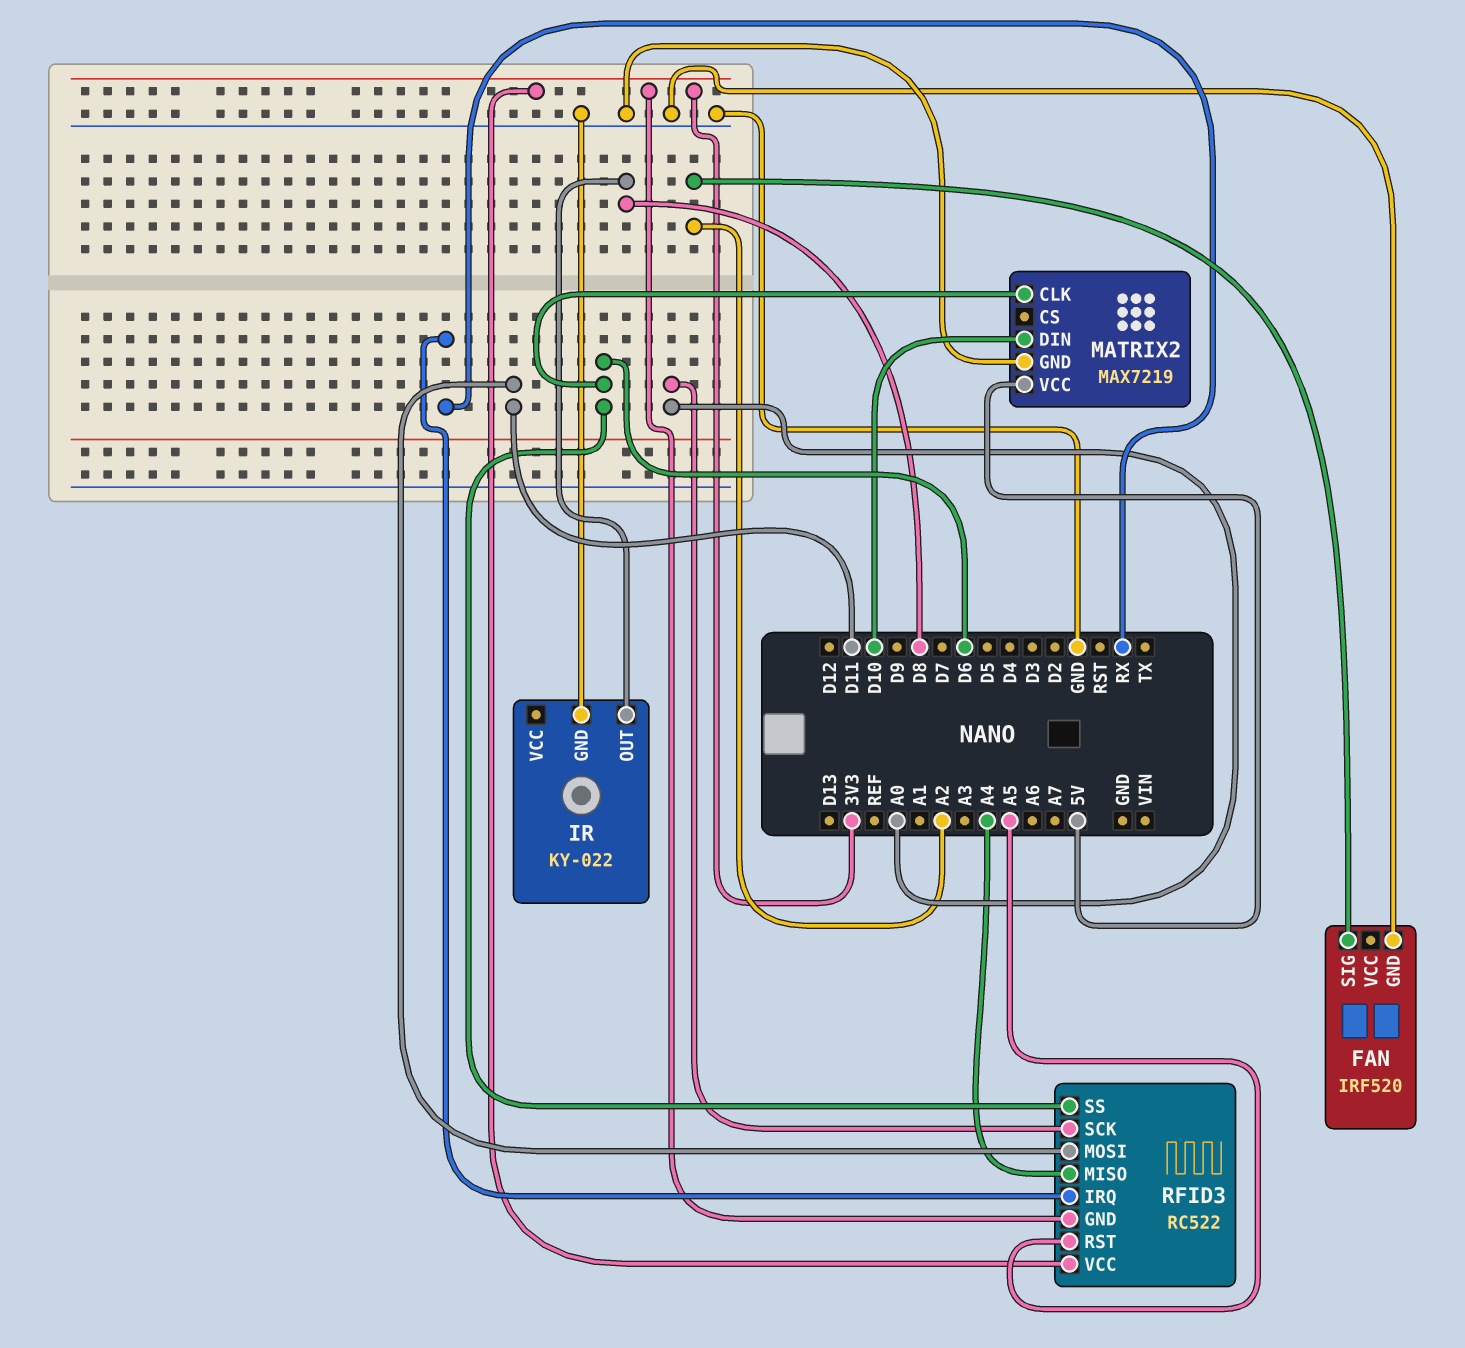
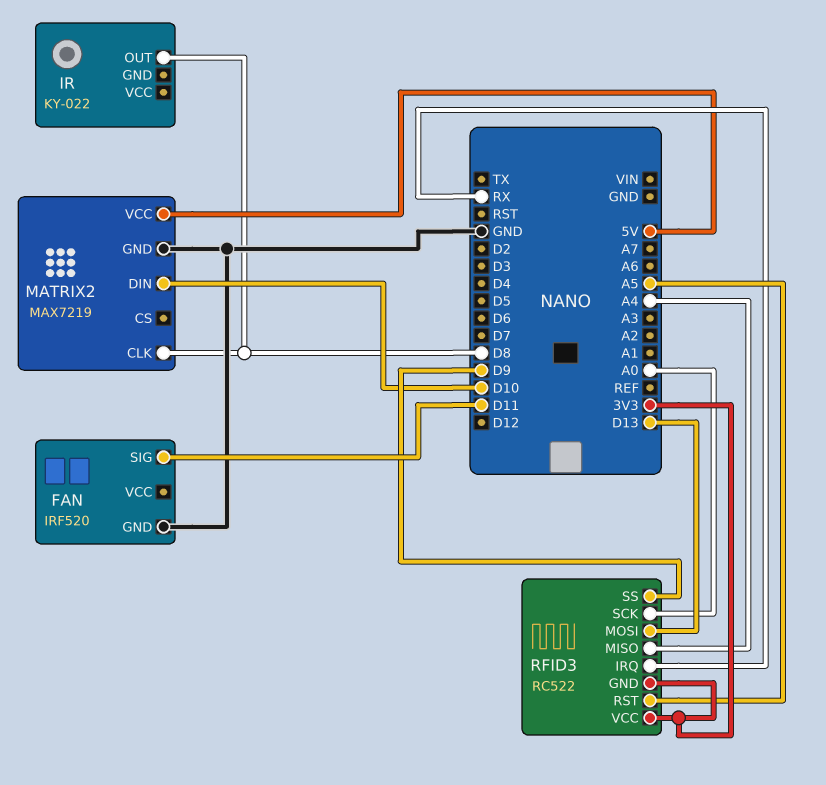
FAN pin SIG: A2 -> D11
IR pin GND: GND -> none
MATRIX2 pin CLK: D6 -> D8
RFID3 pin MOSI: D11 -> D13
RFID3 pin SS: D6 -> D9

